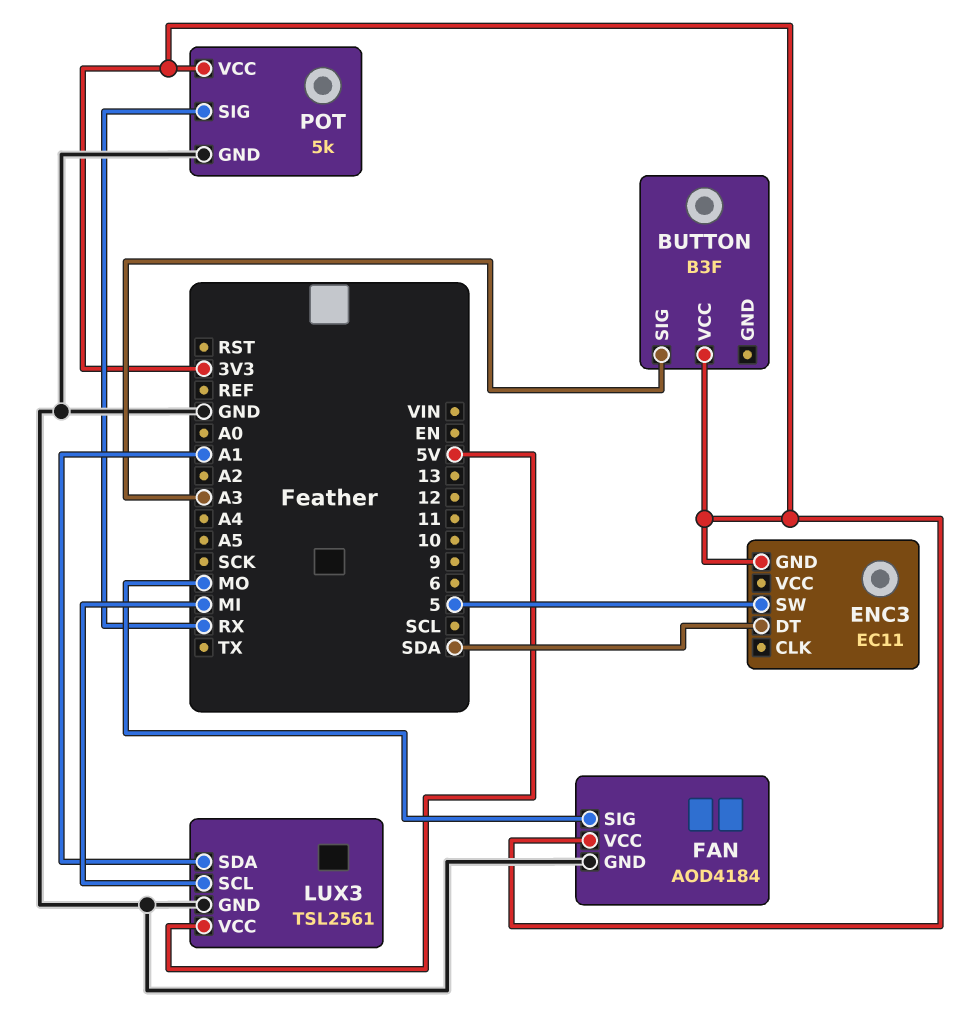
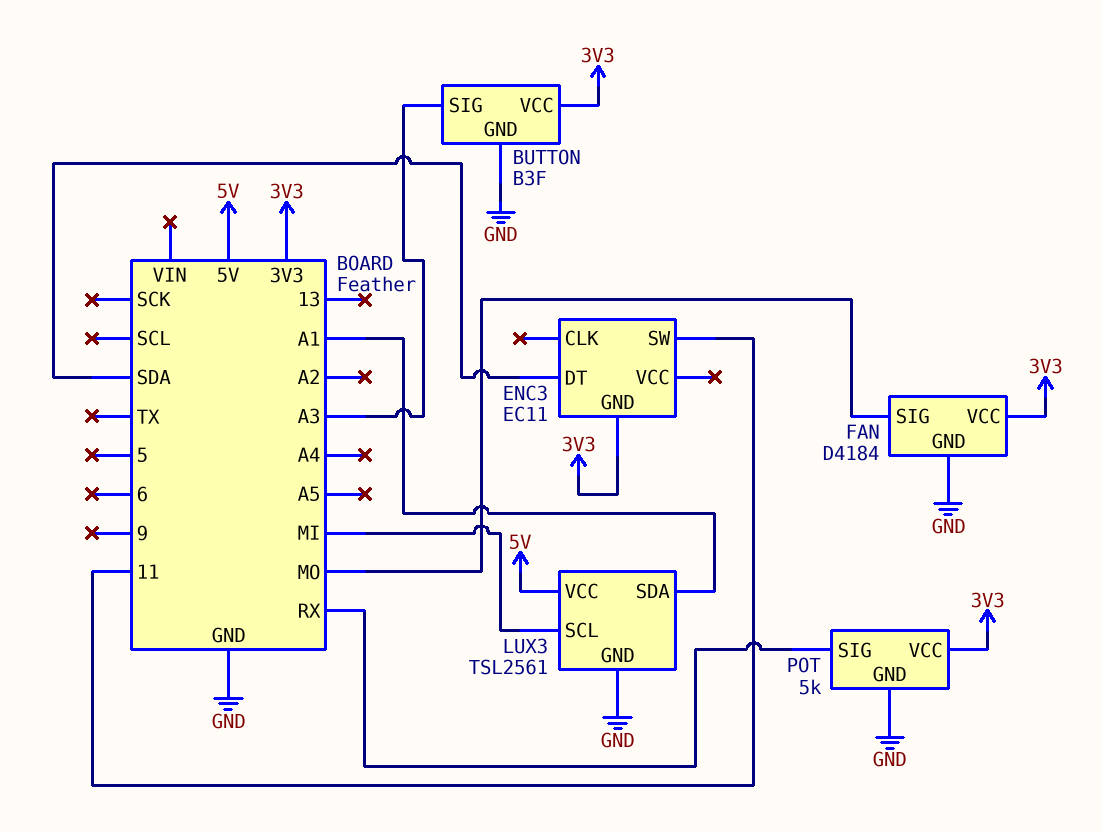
BUTTON pin GND: none -> GND
ENC3 pin SW: 5 -> 11
FAN: AOD4184 -> D4184

